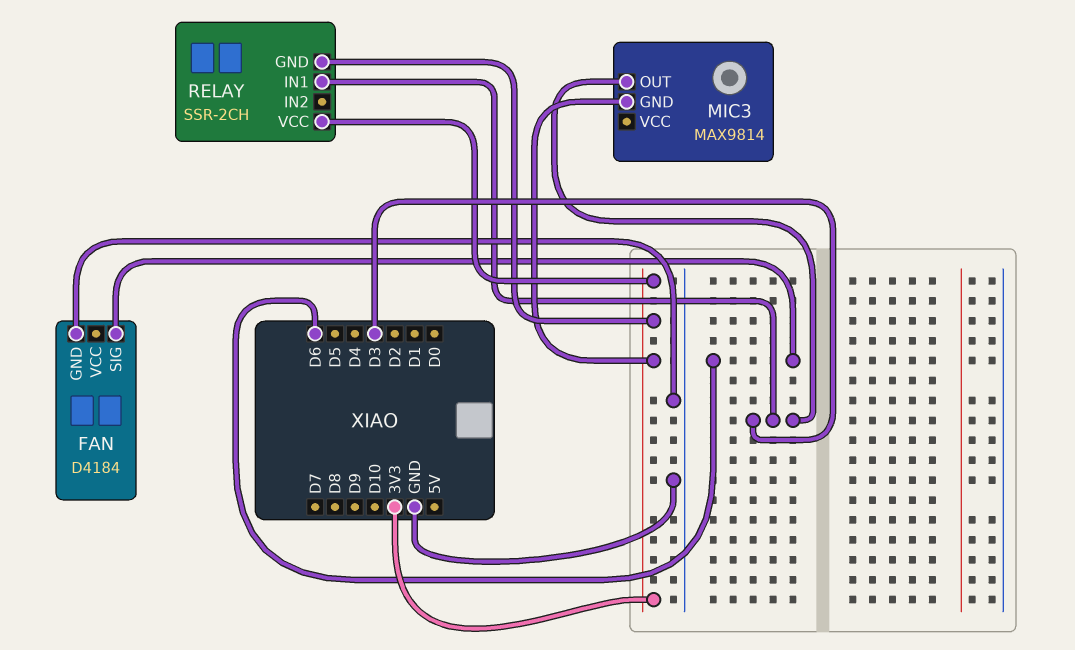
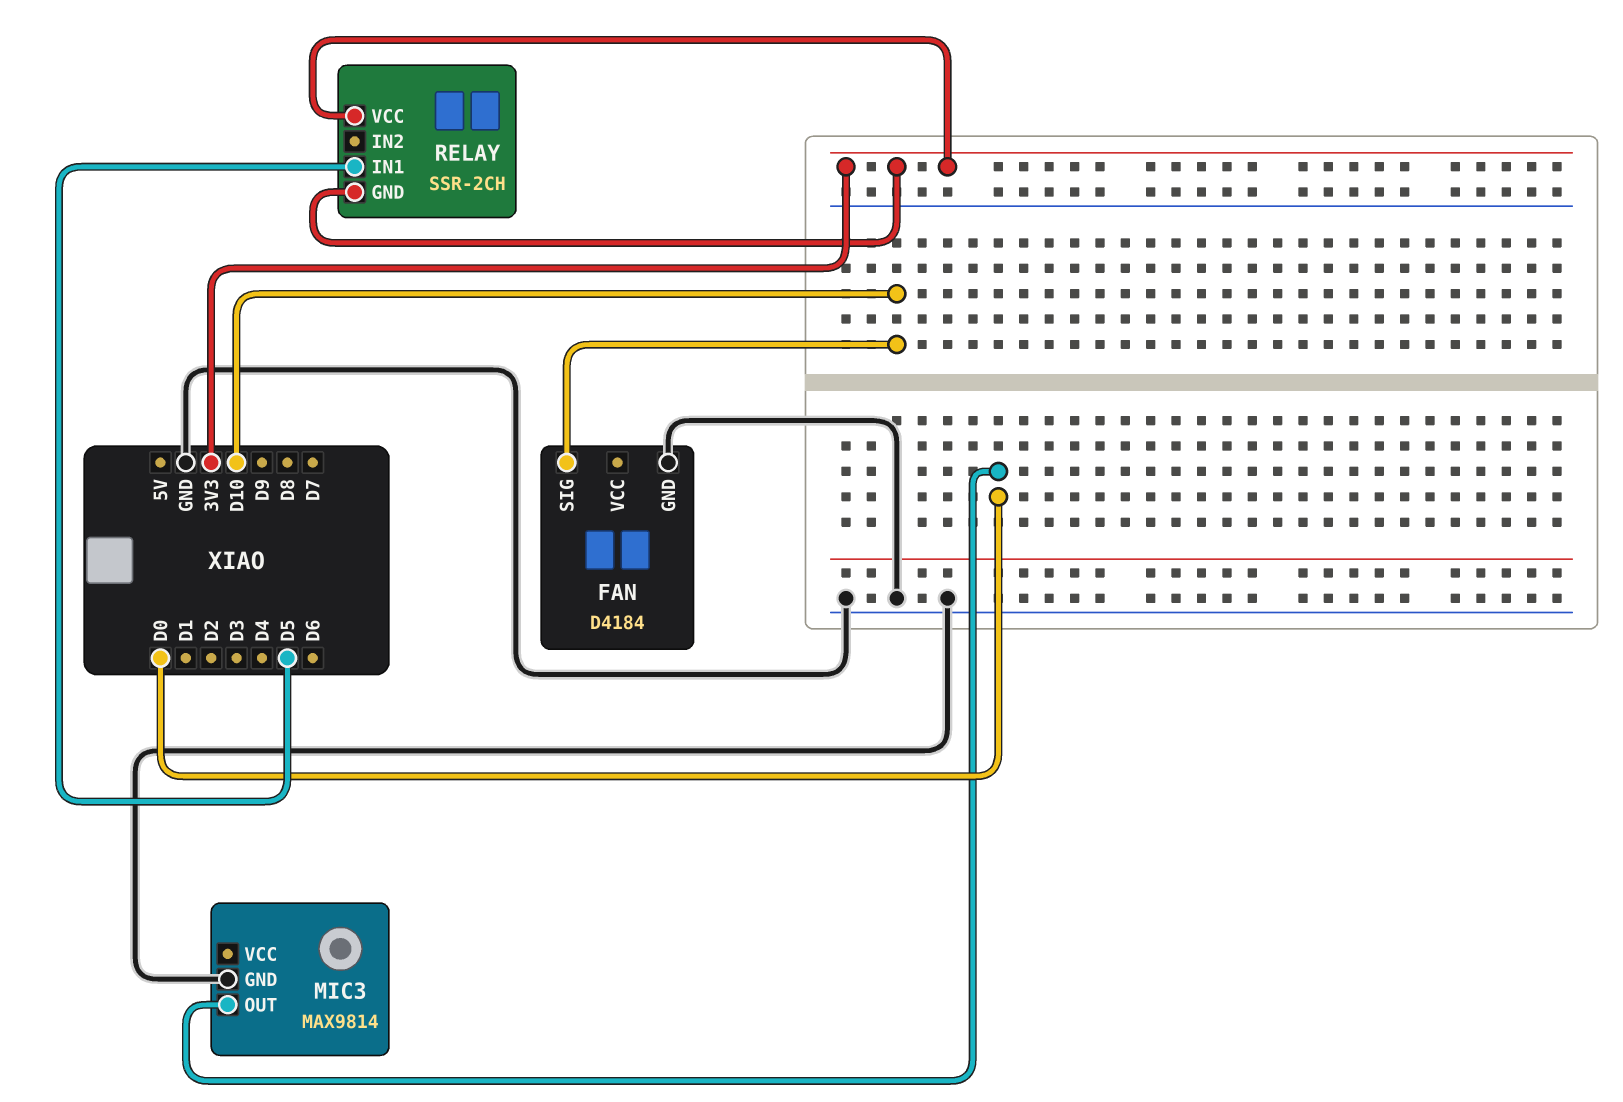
FAN pin SIG: D6 -> D10
MIC3 pin GND: 3V3 -> GND
MIC3 pin OUT: D3 -> D0
RELAY pin IN1: D3 -> D5

